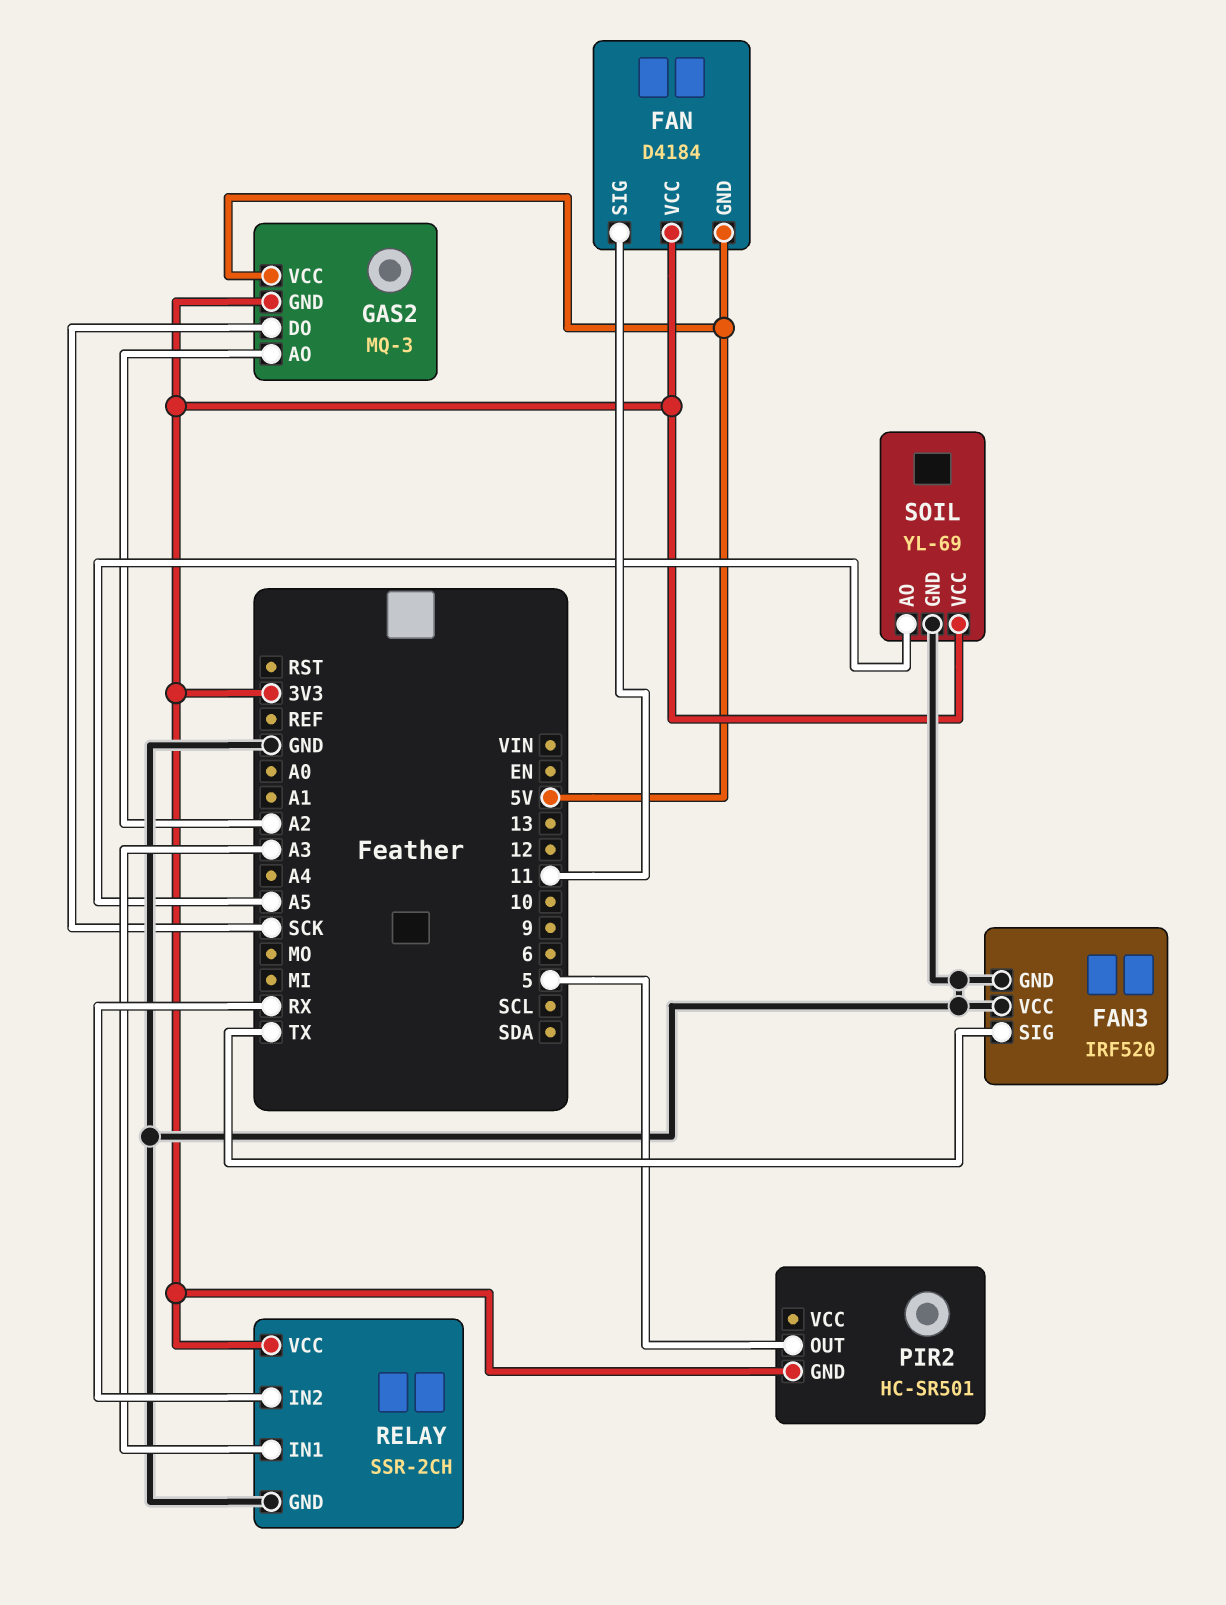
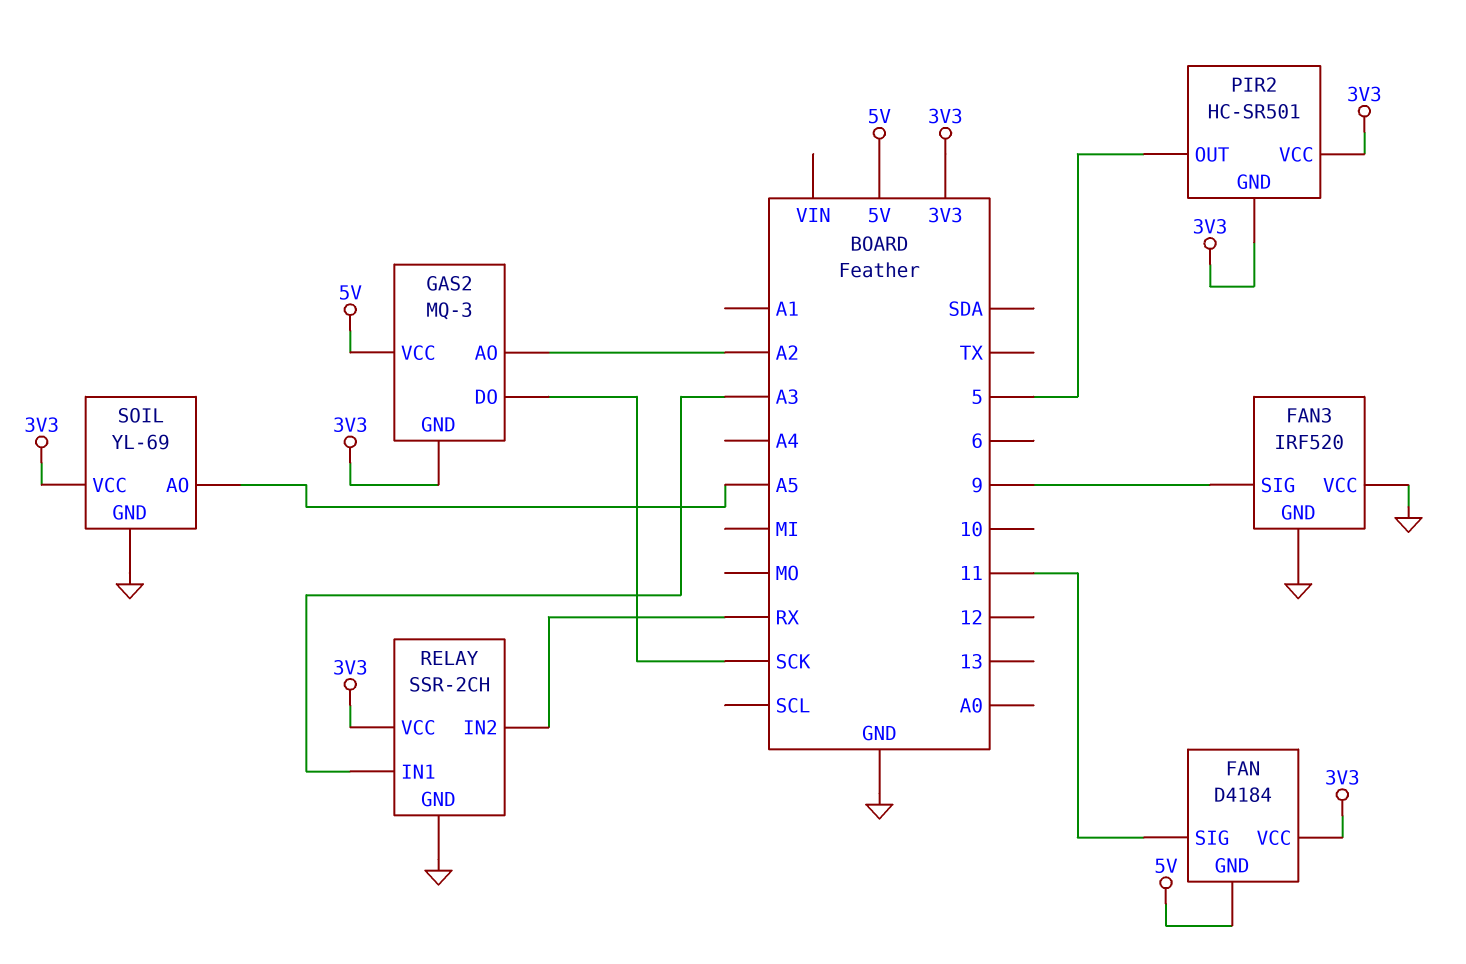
FAN3 pin SIG: TX -> 9
PIR2 pin VCC: none -> 3V3

